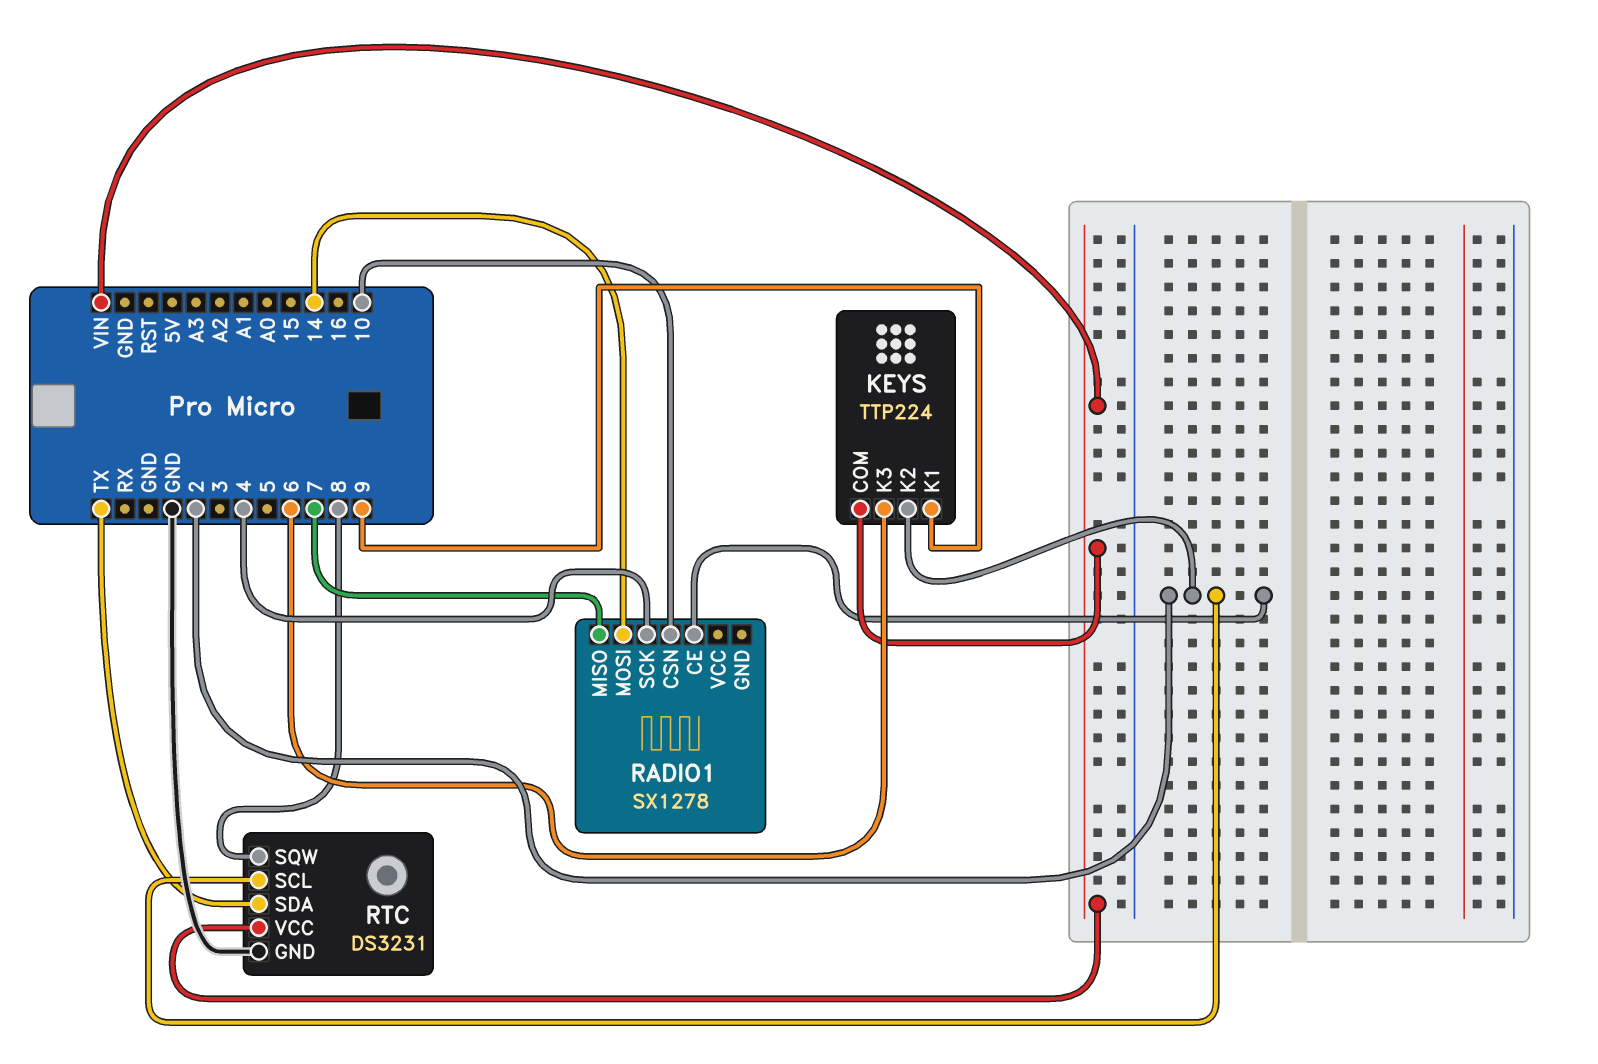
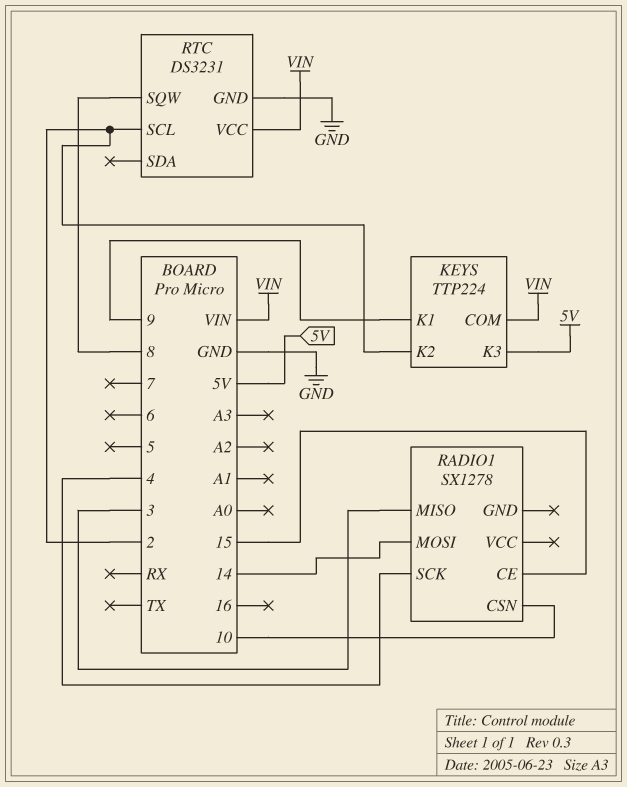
KEYS pin K3: 6 -> 5V
RADIO1 pin CE: 2 -> 15
RADIO1 pin MISO: 7 -> 3
RTC pin SDA: TX -> none

